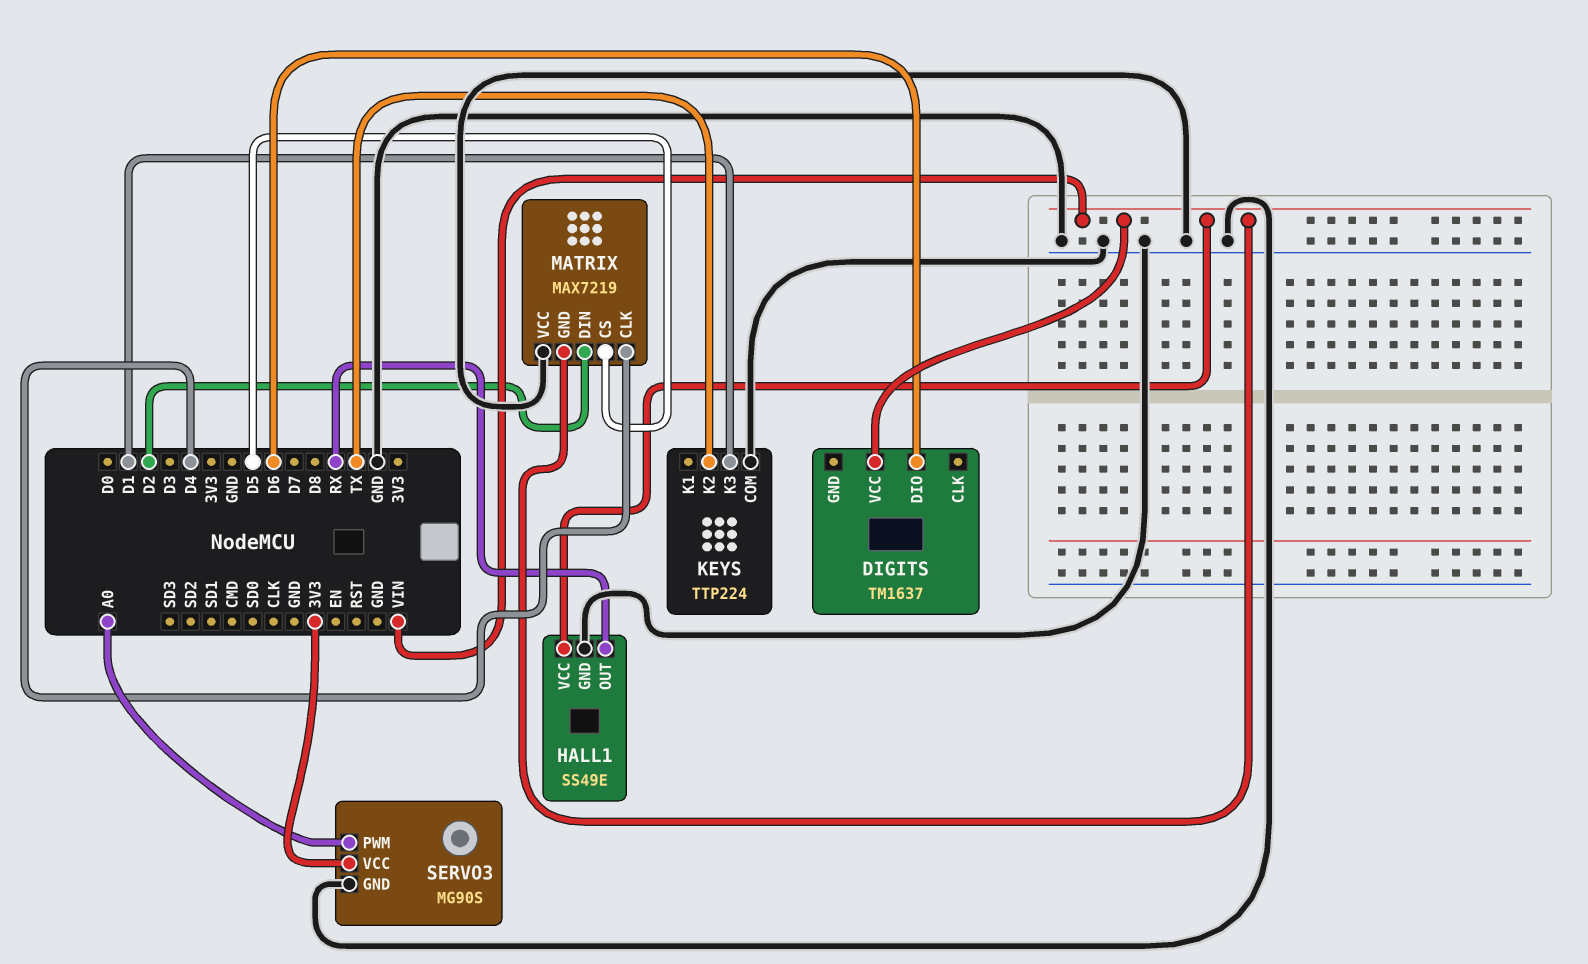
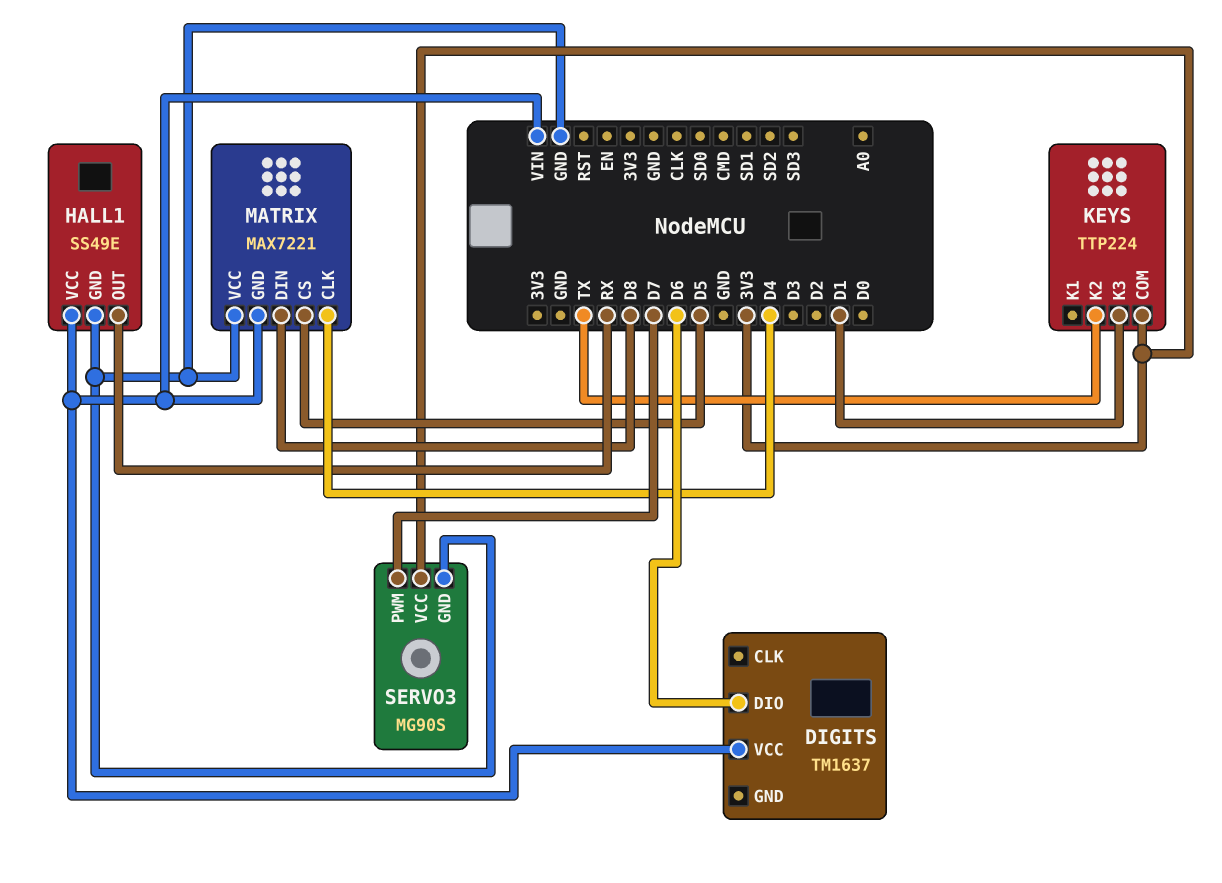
KEYS pin COM: GND -> 3V3
MATRIX: MAX7219 -> MAX7221
MATRIX pin DIN: D2 -> D8
SERVO3 pin PWM: A0 -> D7

